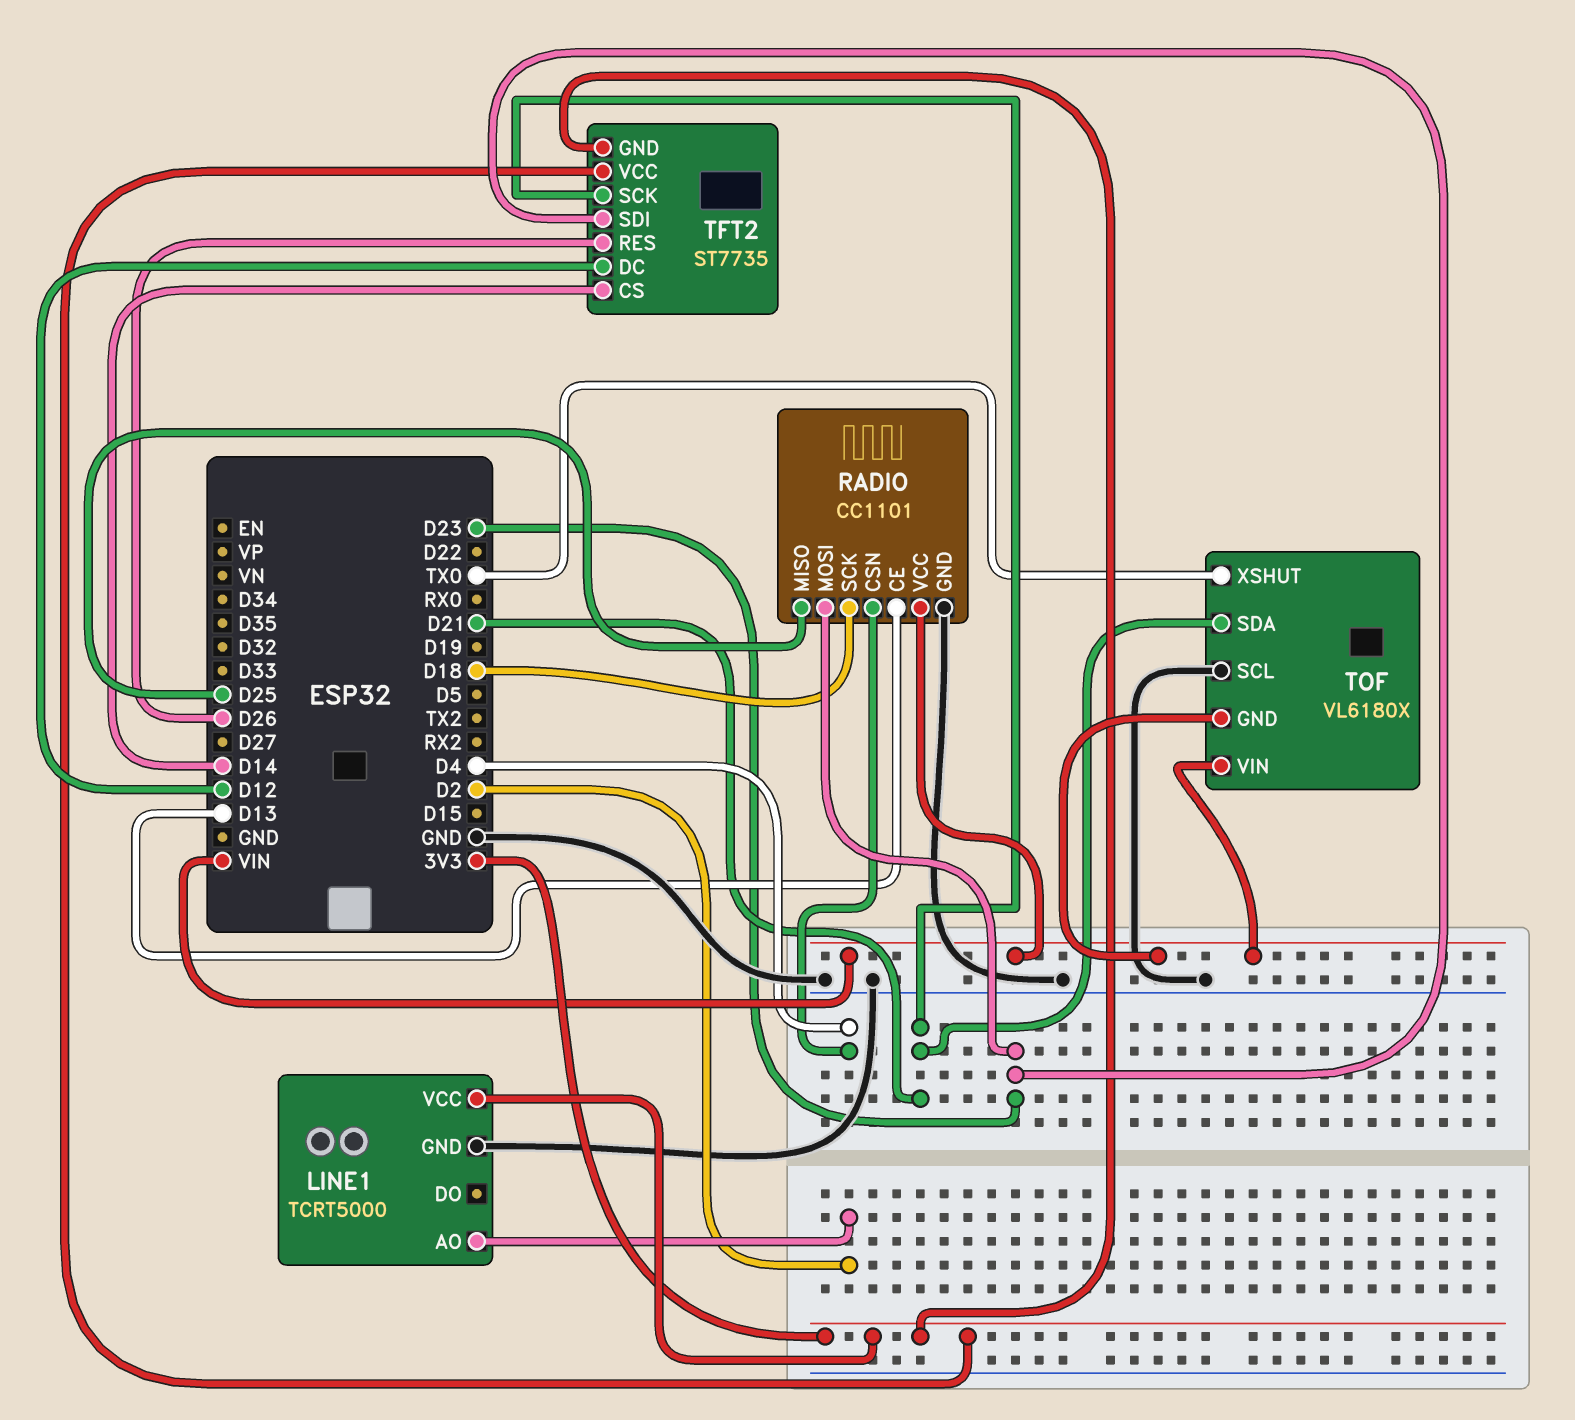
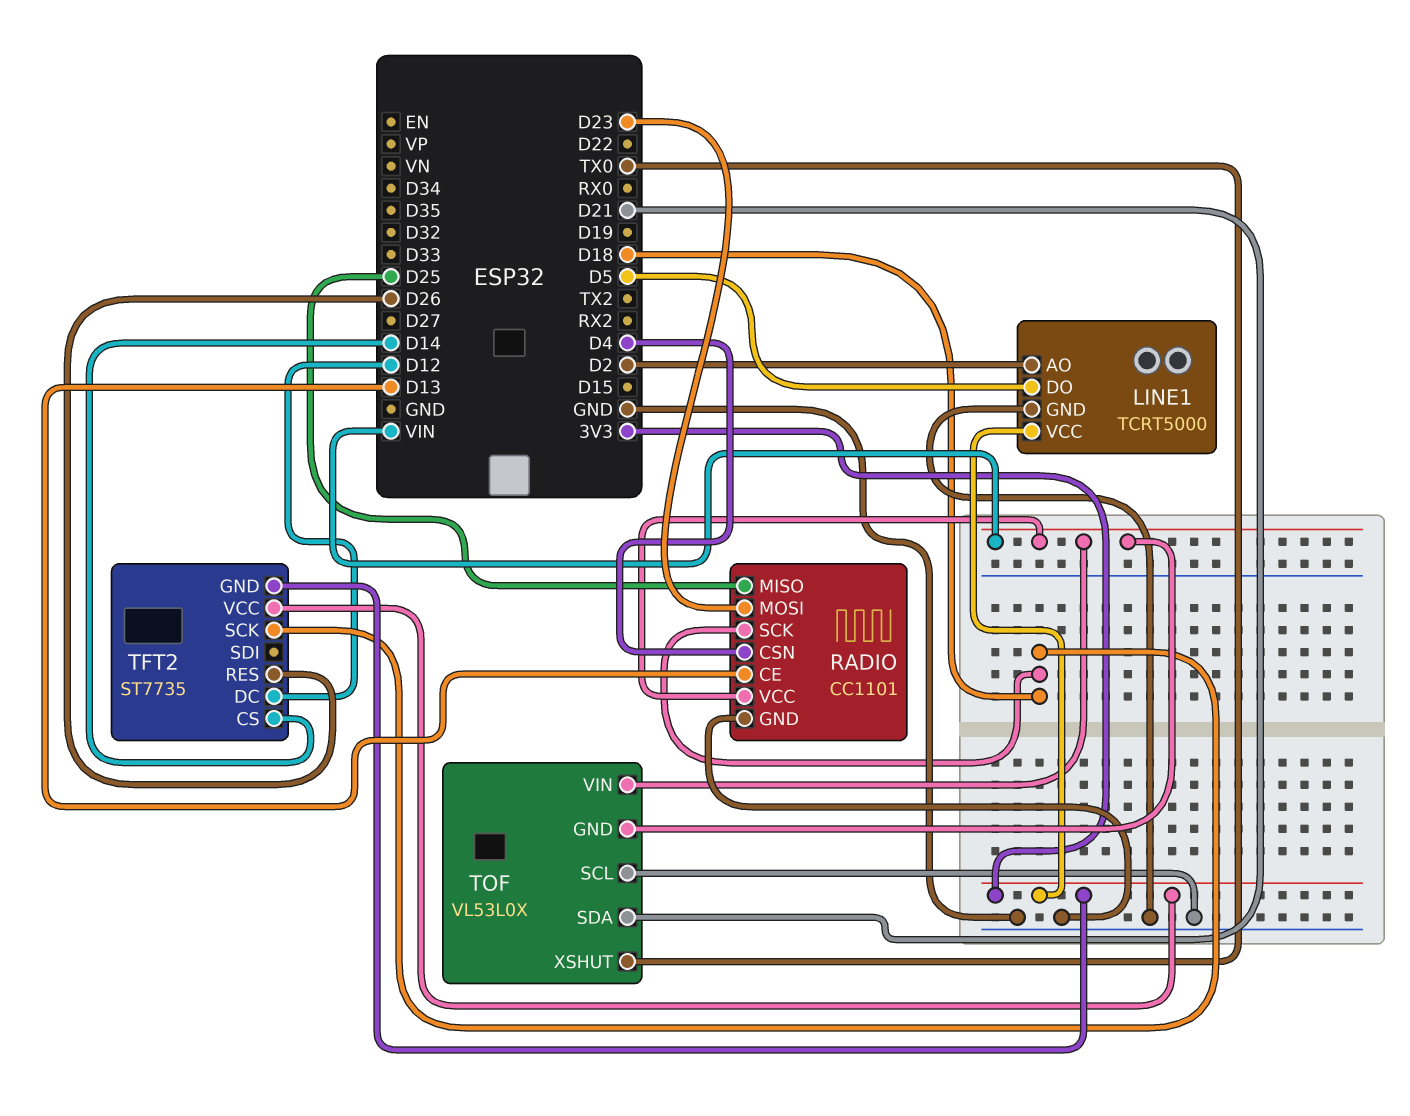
LINE1 pin DO: none -> D5
TFT2 pin SCK: D21 -> D18
TFT2 pin SDI: D23 -> none
TOF: VL6180X -> VL53L0X

